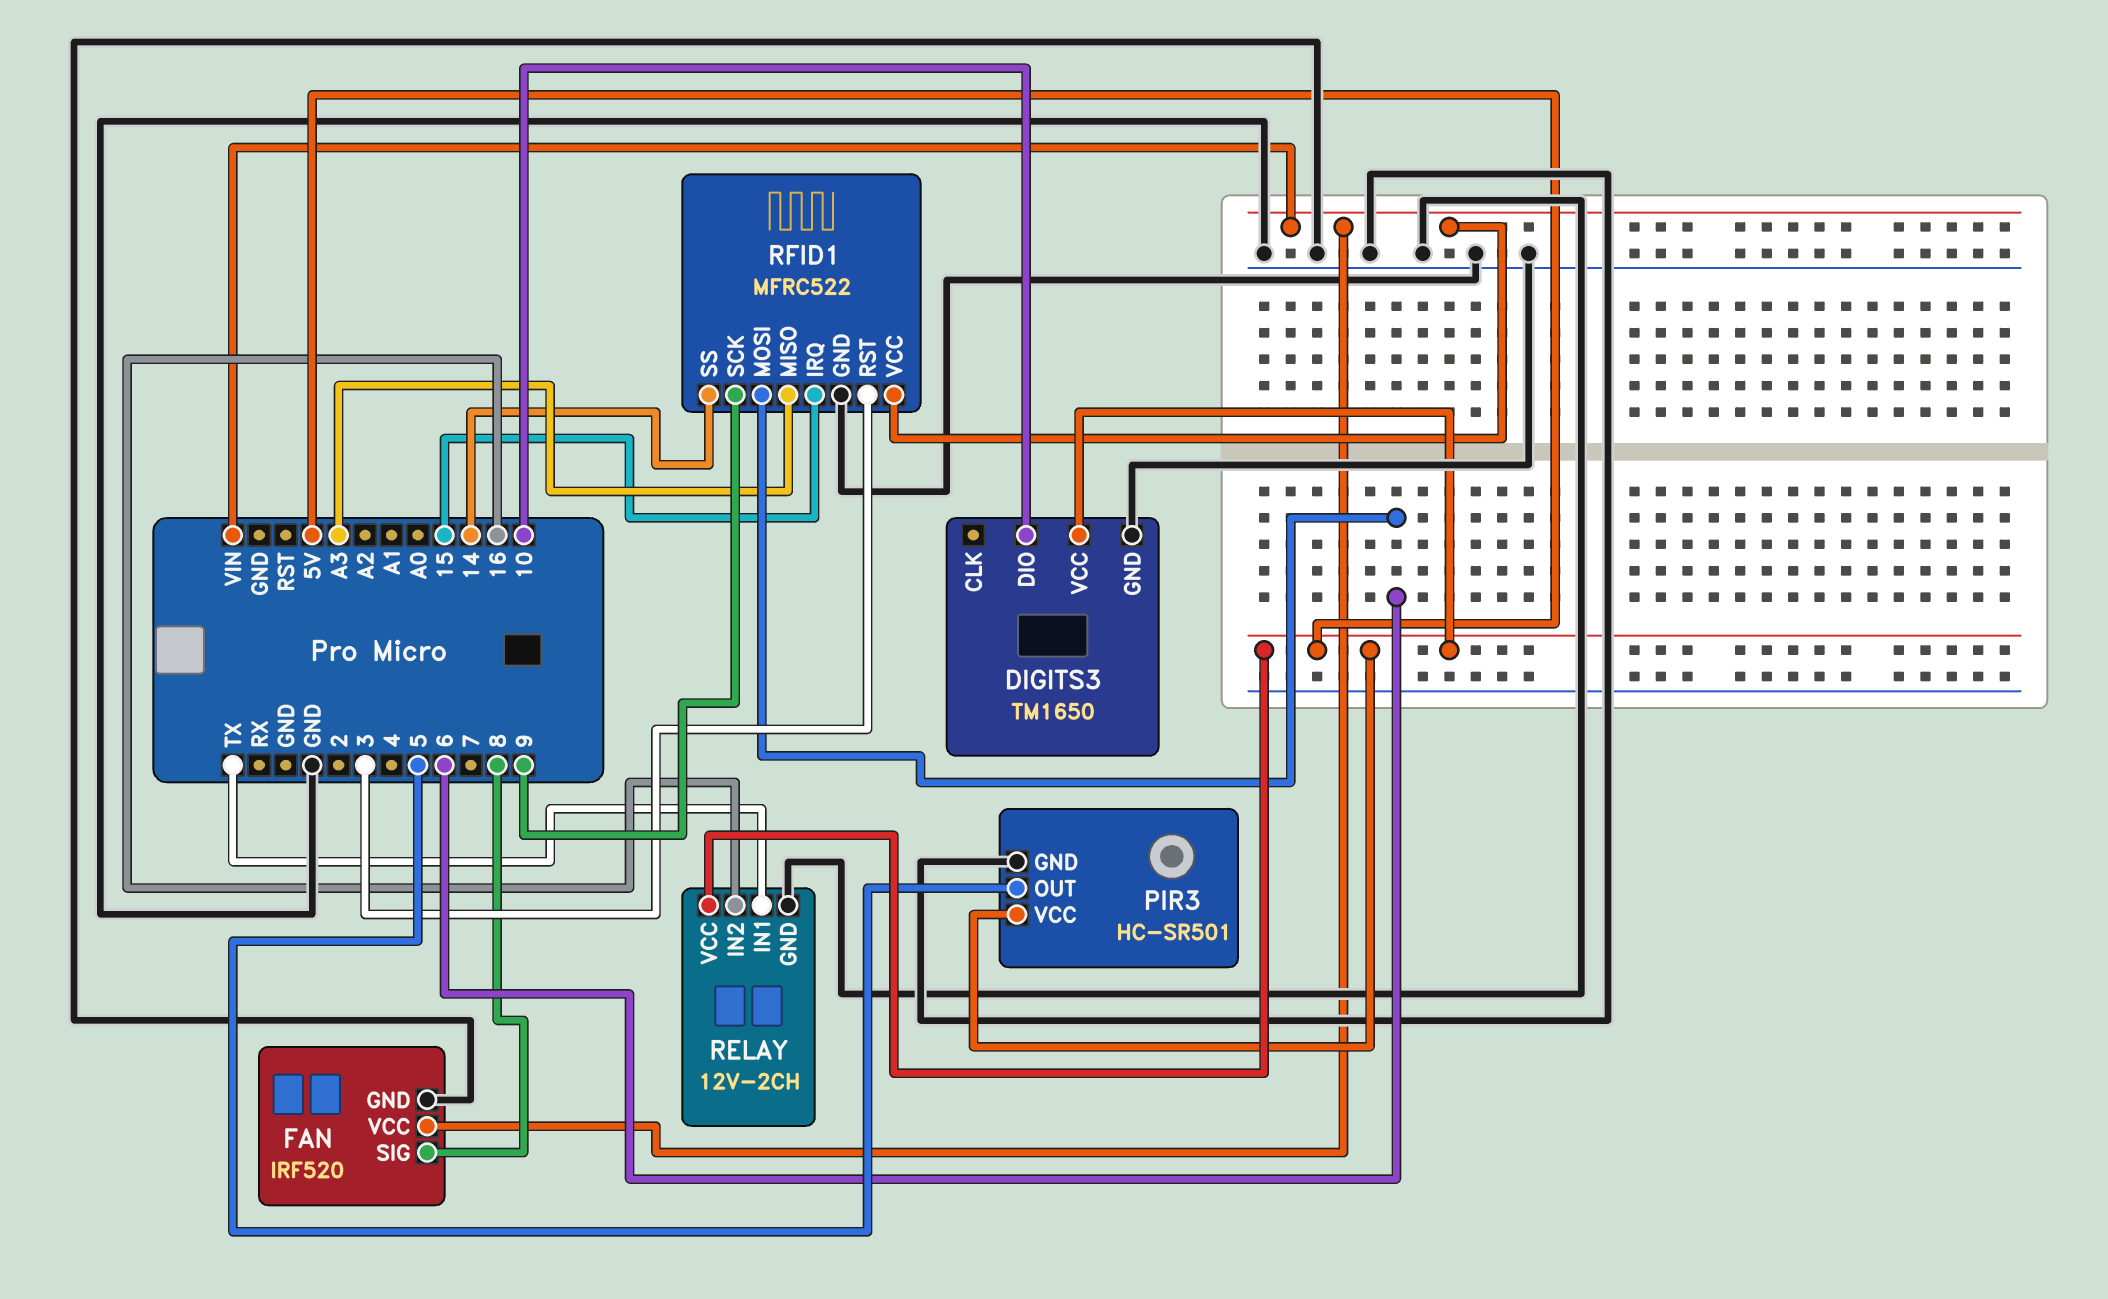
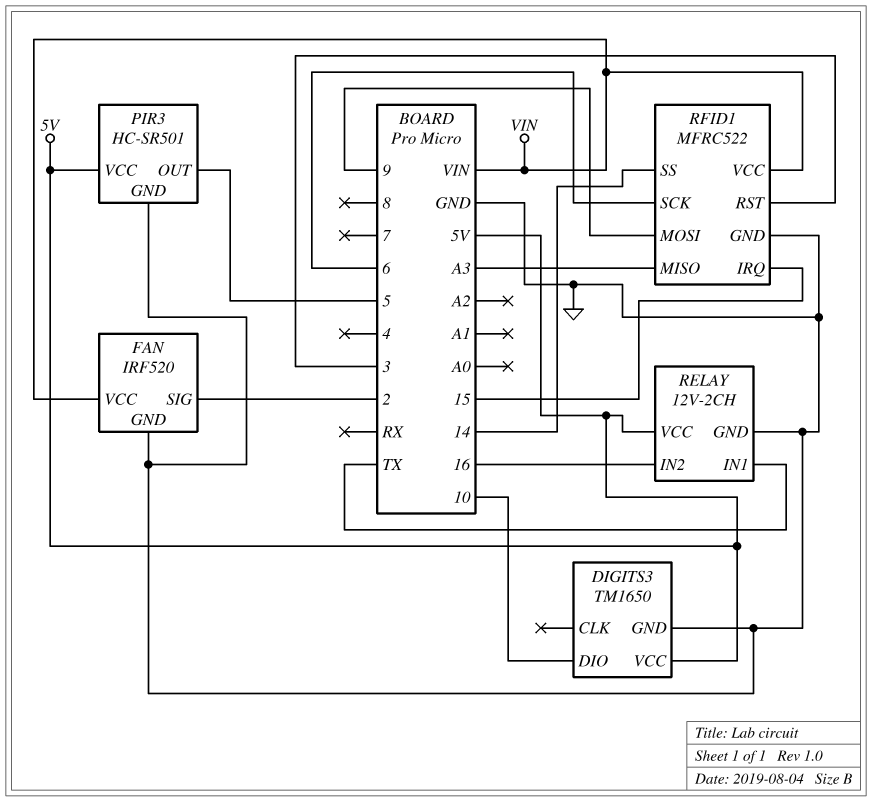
FAN pin SIG: 8 -> 2
RFID1 pin MOSI: 6 -> 9
RFID1 pin SCK: 9 -> 6

